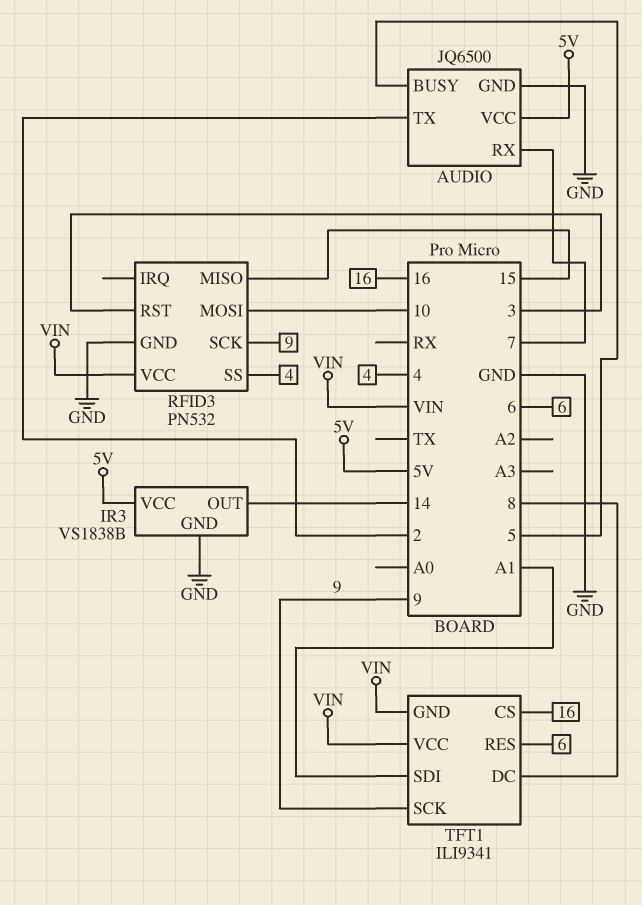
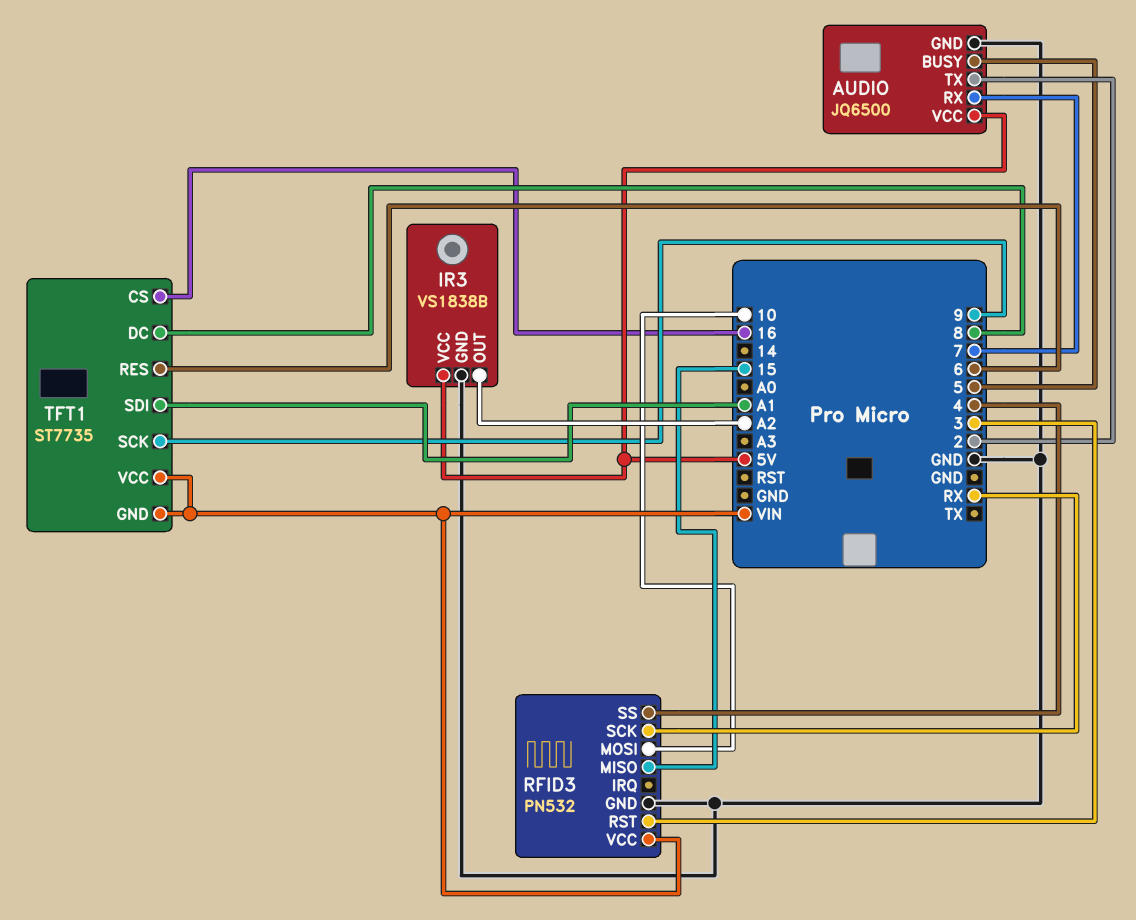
IR3 pin OUT: 14 -> A2
RFID3 pin SCK: 9 -> RX
TFT1: ILI9341 -> ST7735

